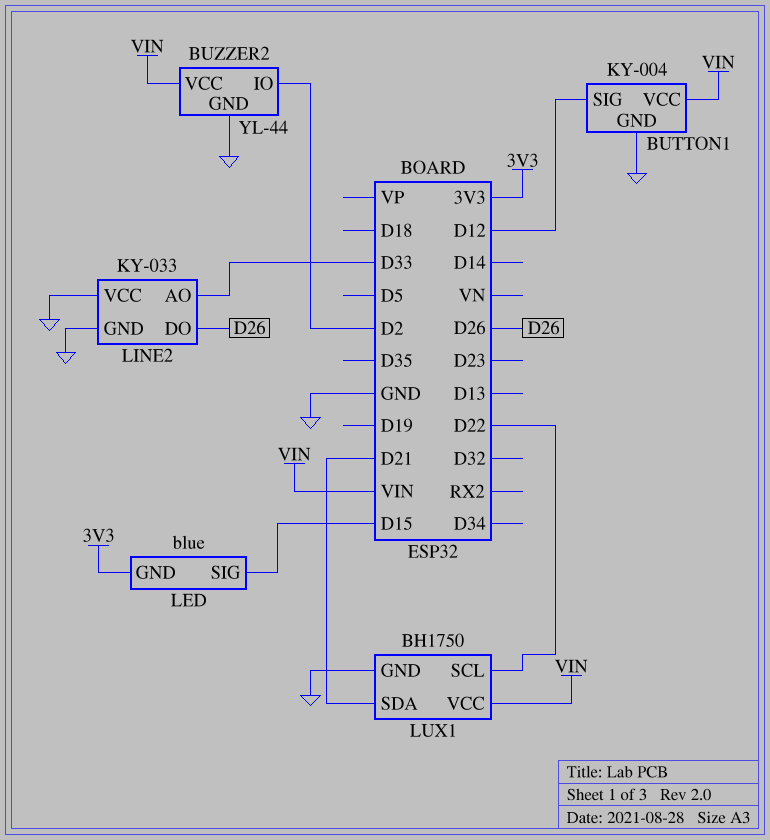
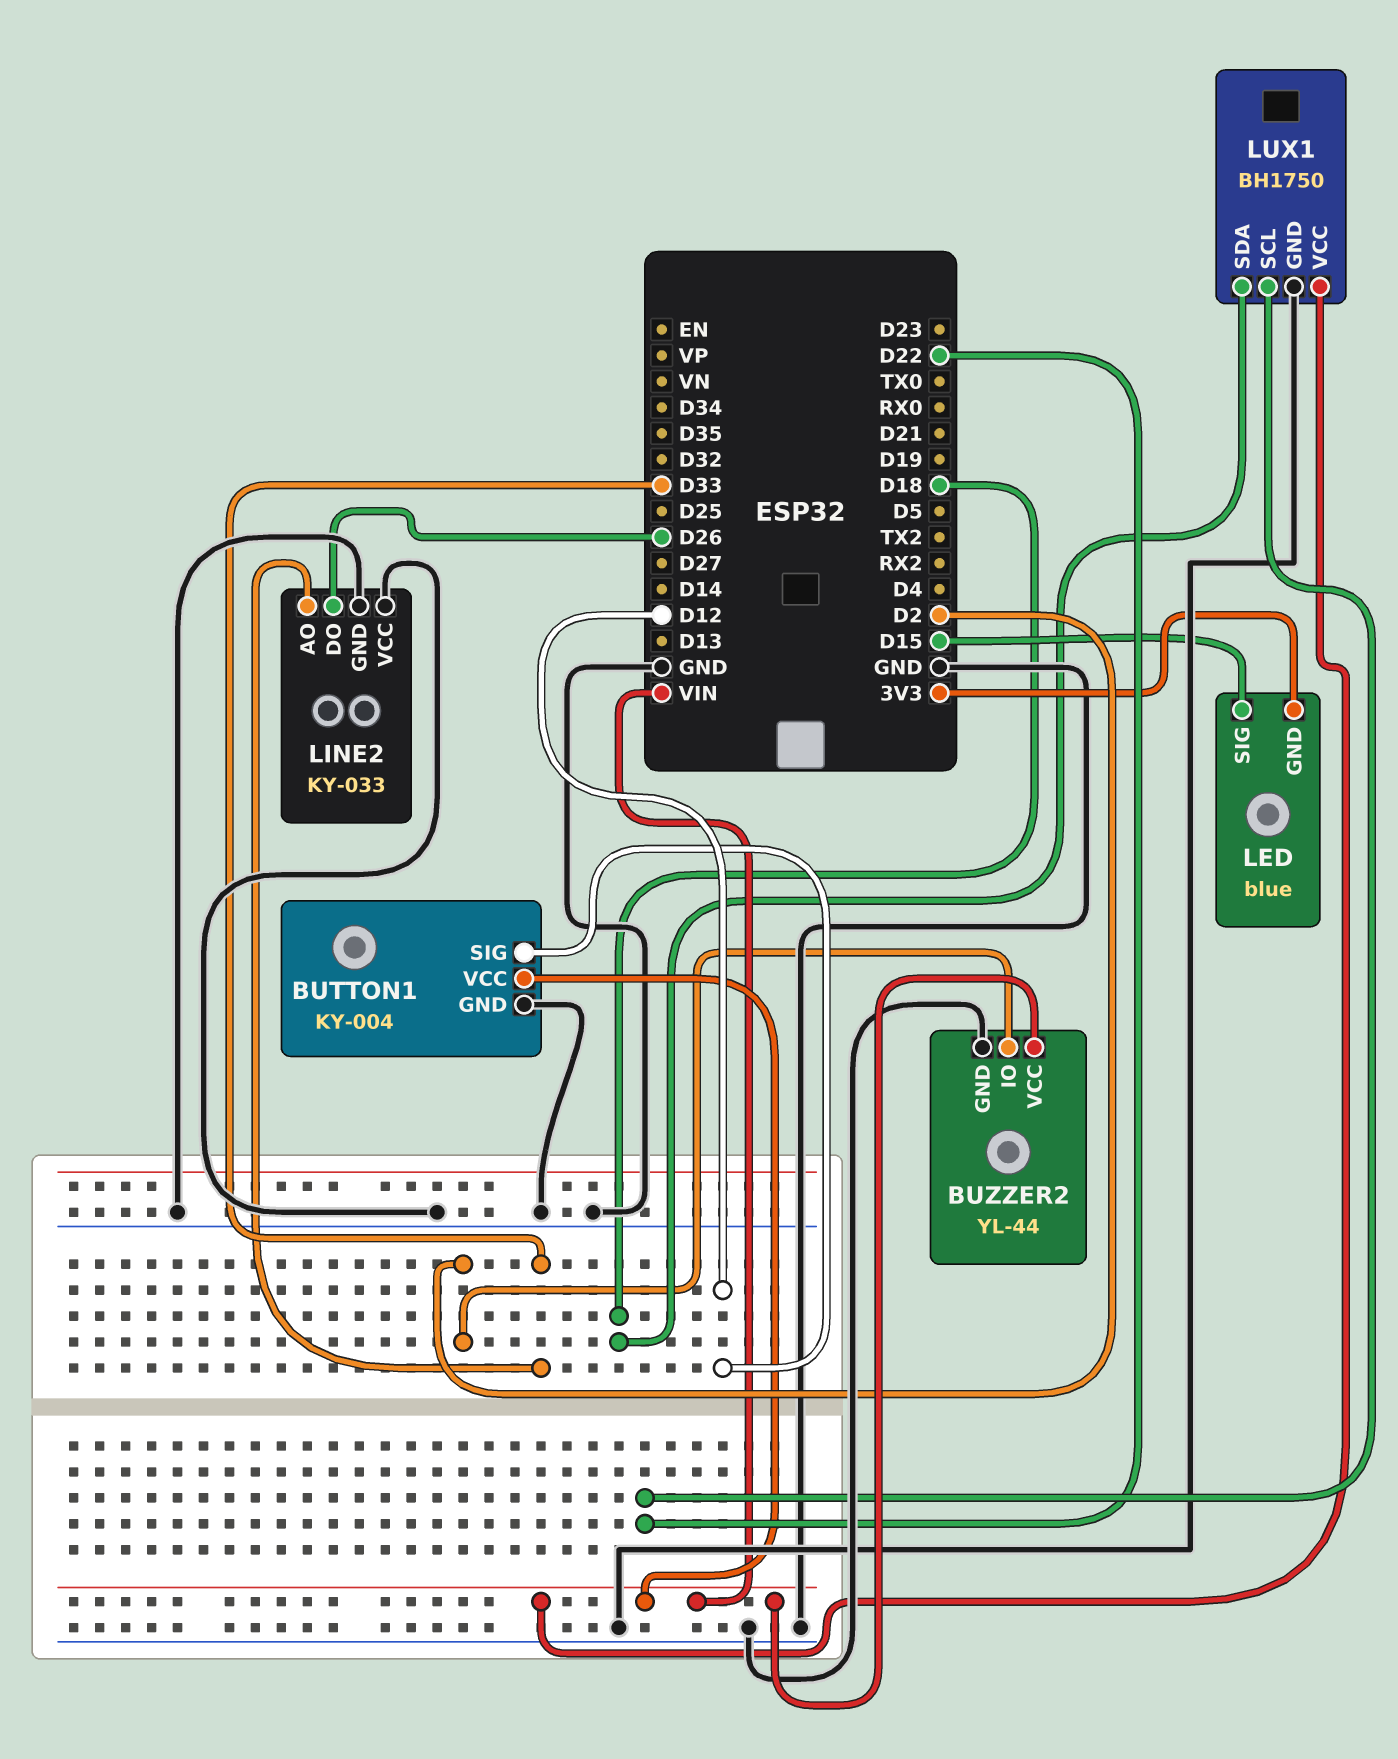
LUX1 pin SDA: D21 -> D18

